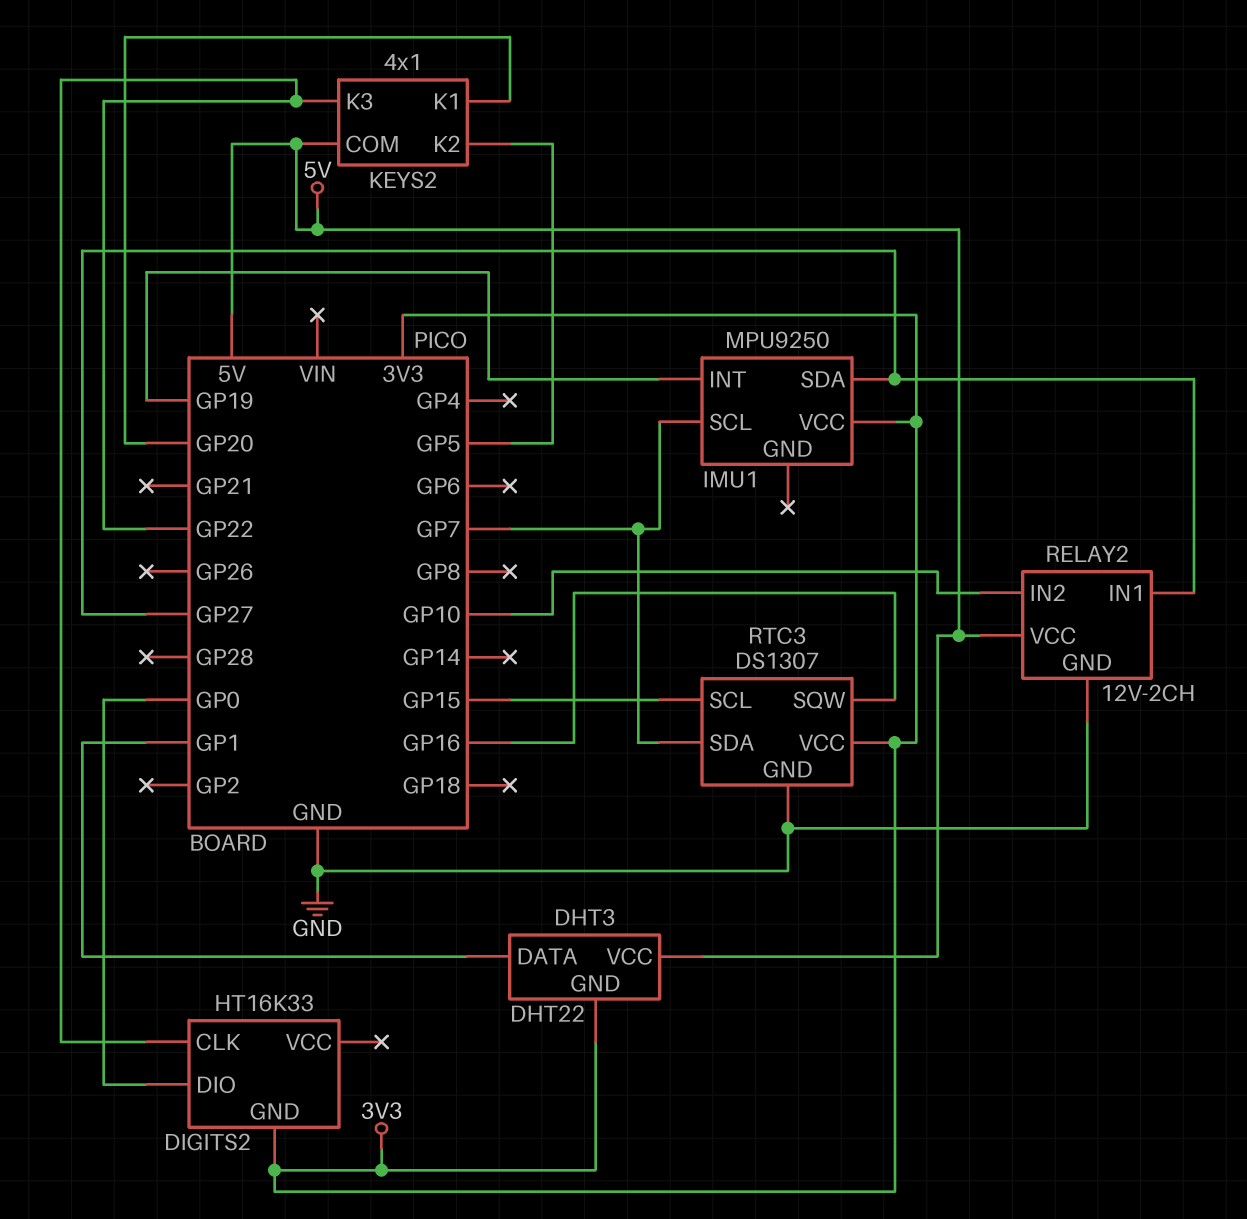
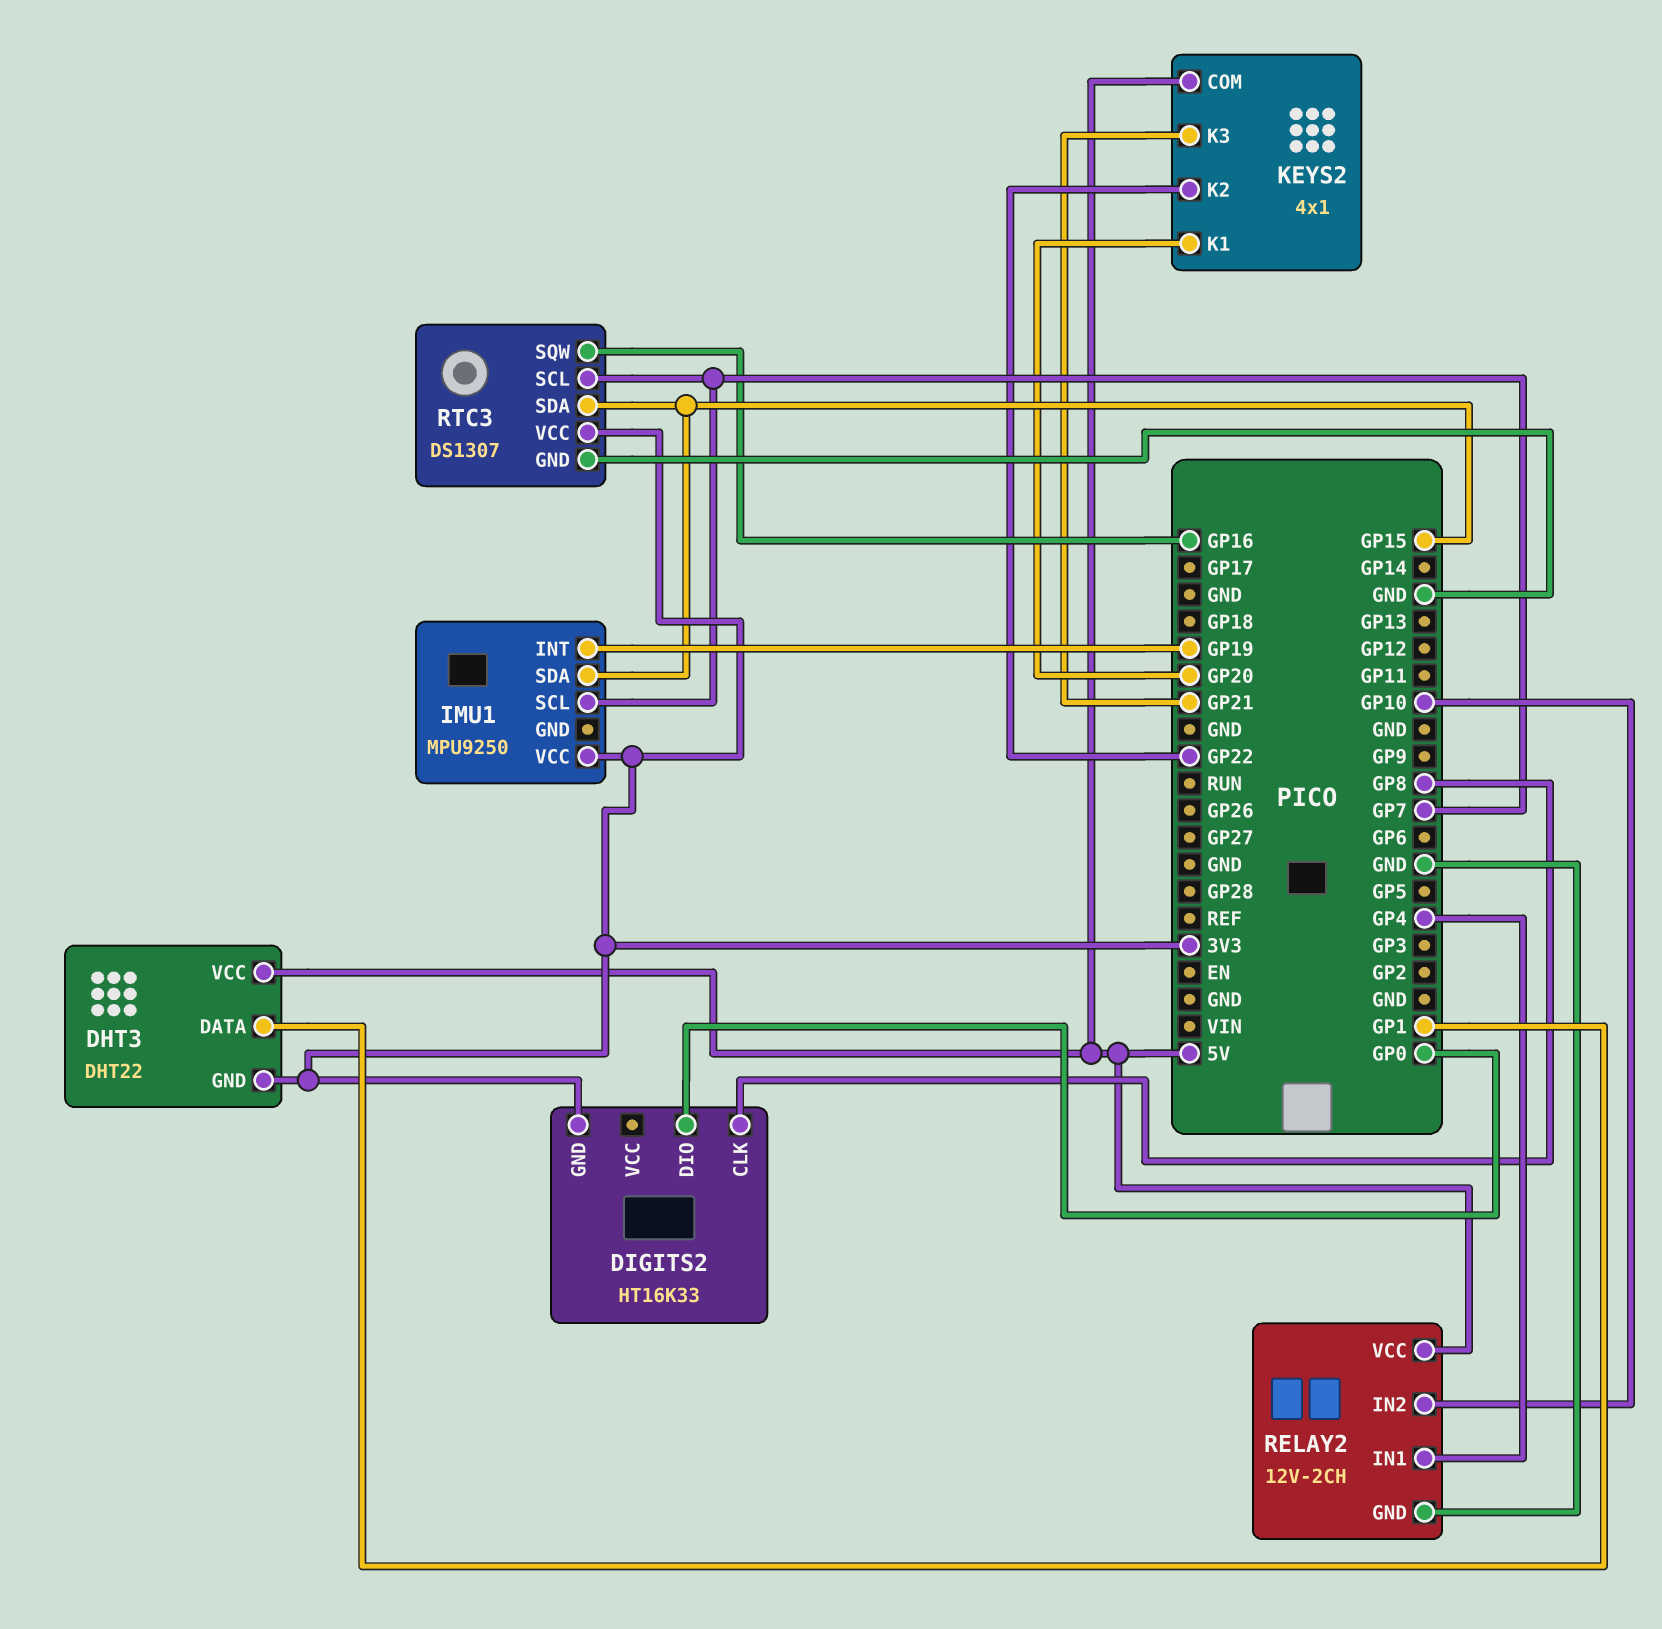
DIGITS2 pin CLK: GP22 -> GP8
IMU1 pin SDA: GP27 -> GP15
KEYS2 pin K2: GP5 -> GP22
KEYS2 pin K3: GP22 -> GP21
RELAY2 pin IN1: GP27 -> GP4
RTC3 pin SCL: GP15 -> GP7
RTC3 pin SDA: GP7 -> GP15

